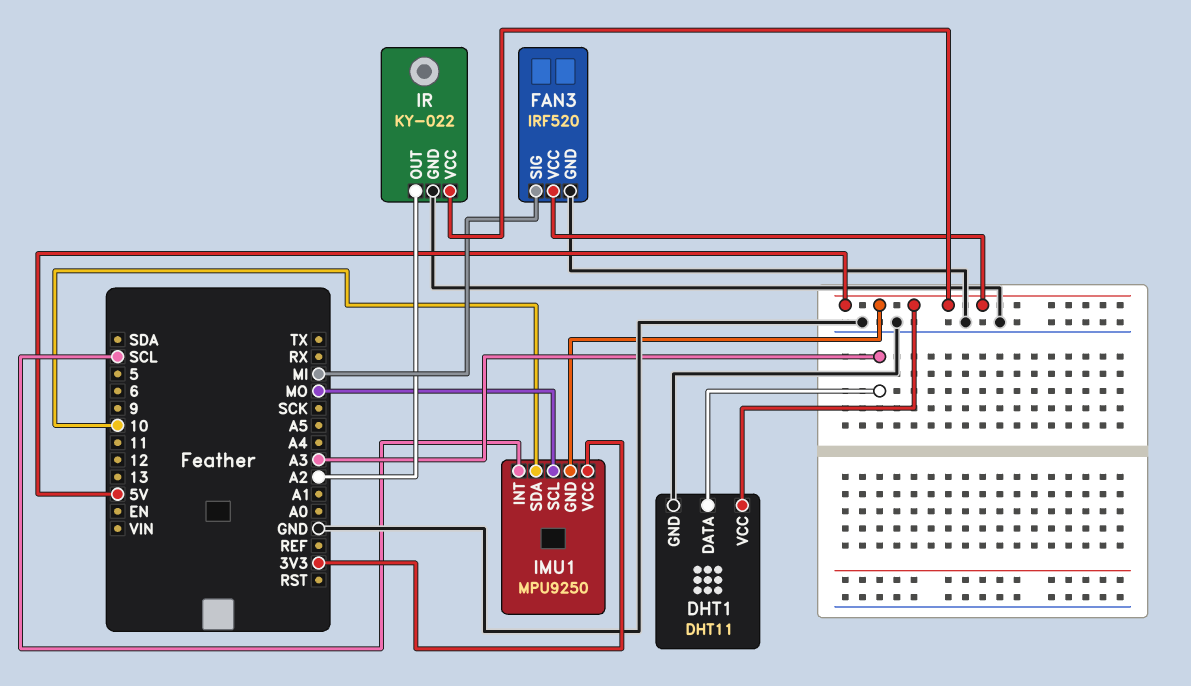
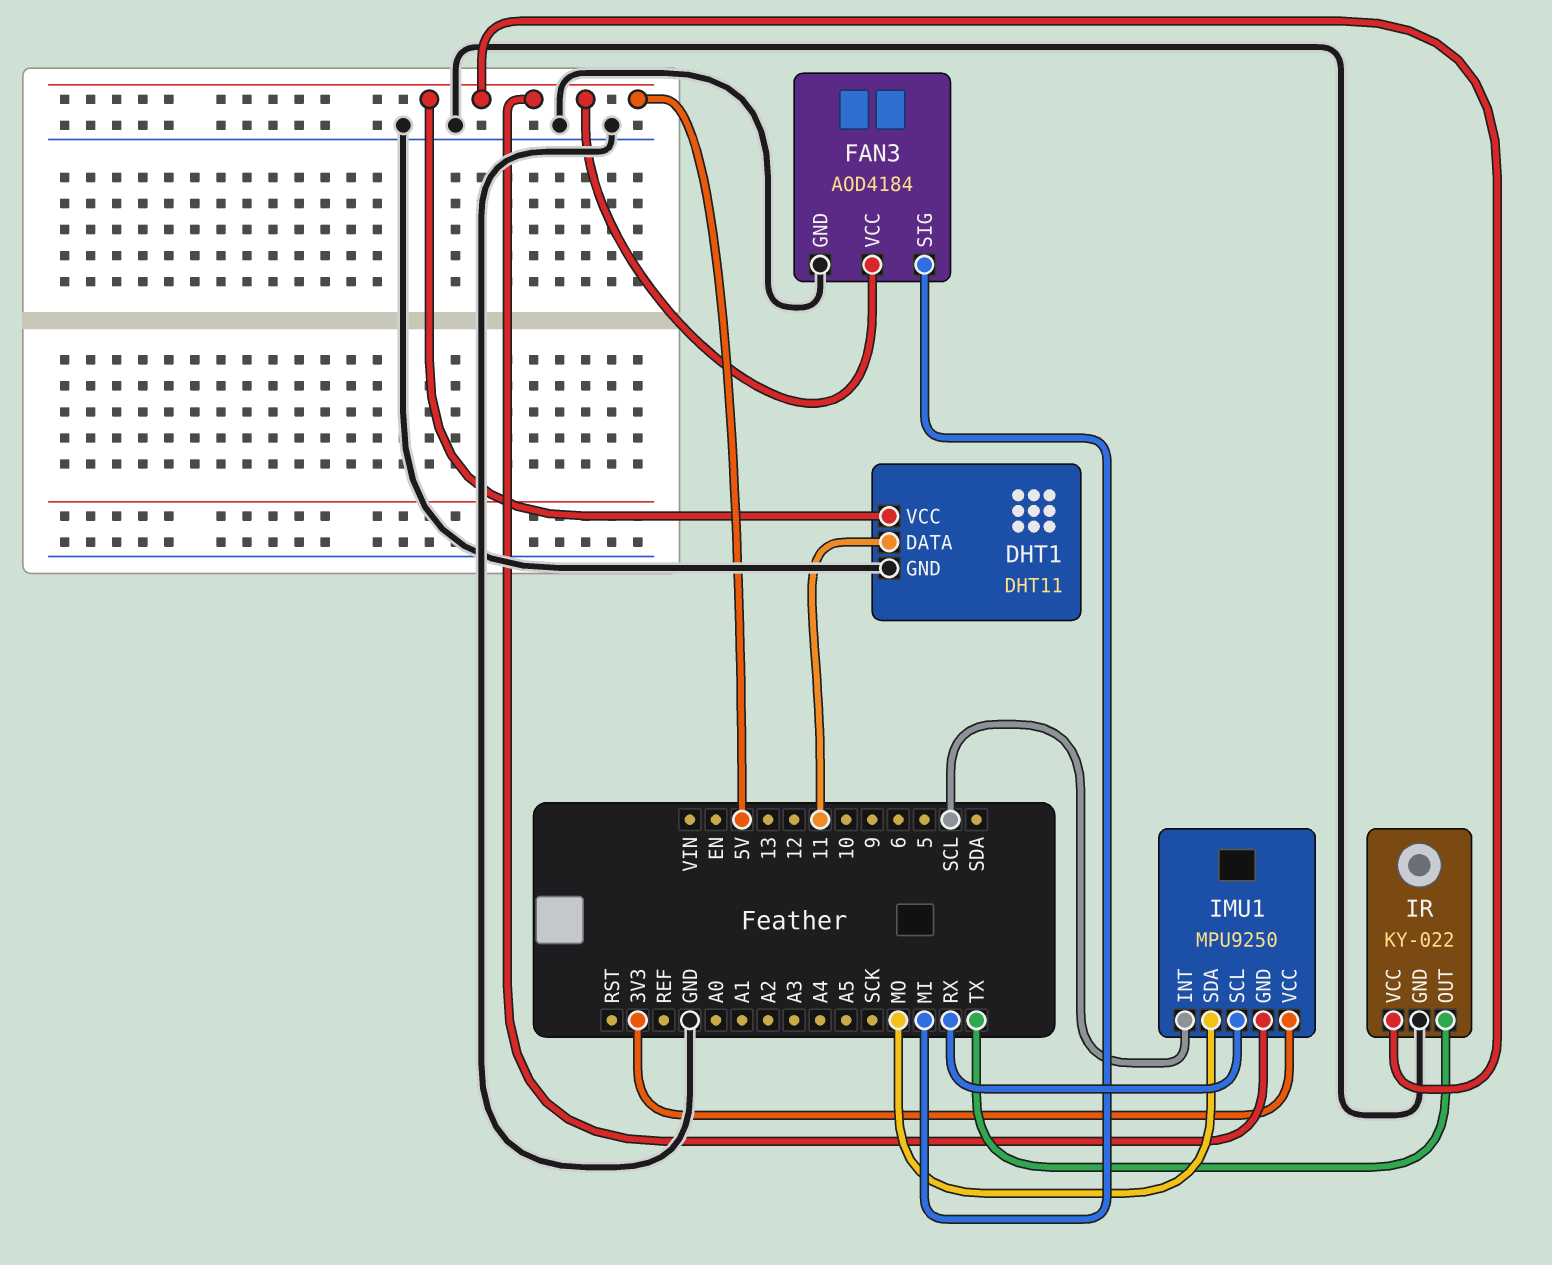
DHT1 pin DATA: A3 -> 11
FAN3: IRF520 -> AOD4184
IMU1 pin SCL: MO -> RX
IMU1 pin SDA: 10 -> MO
IR pin OUT: A2 -> TX

